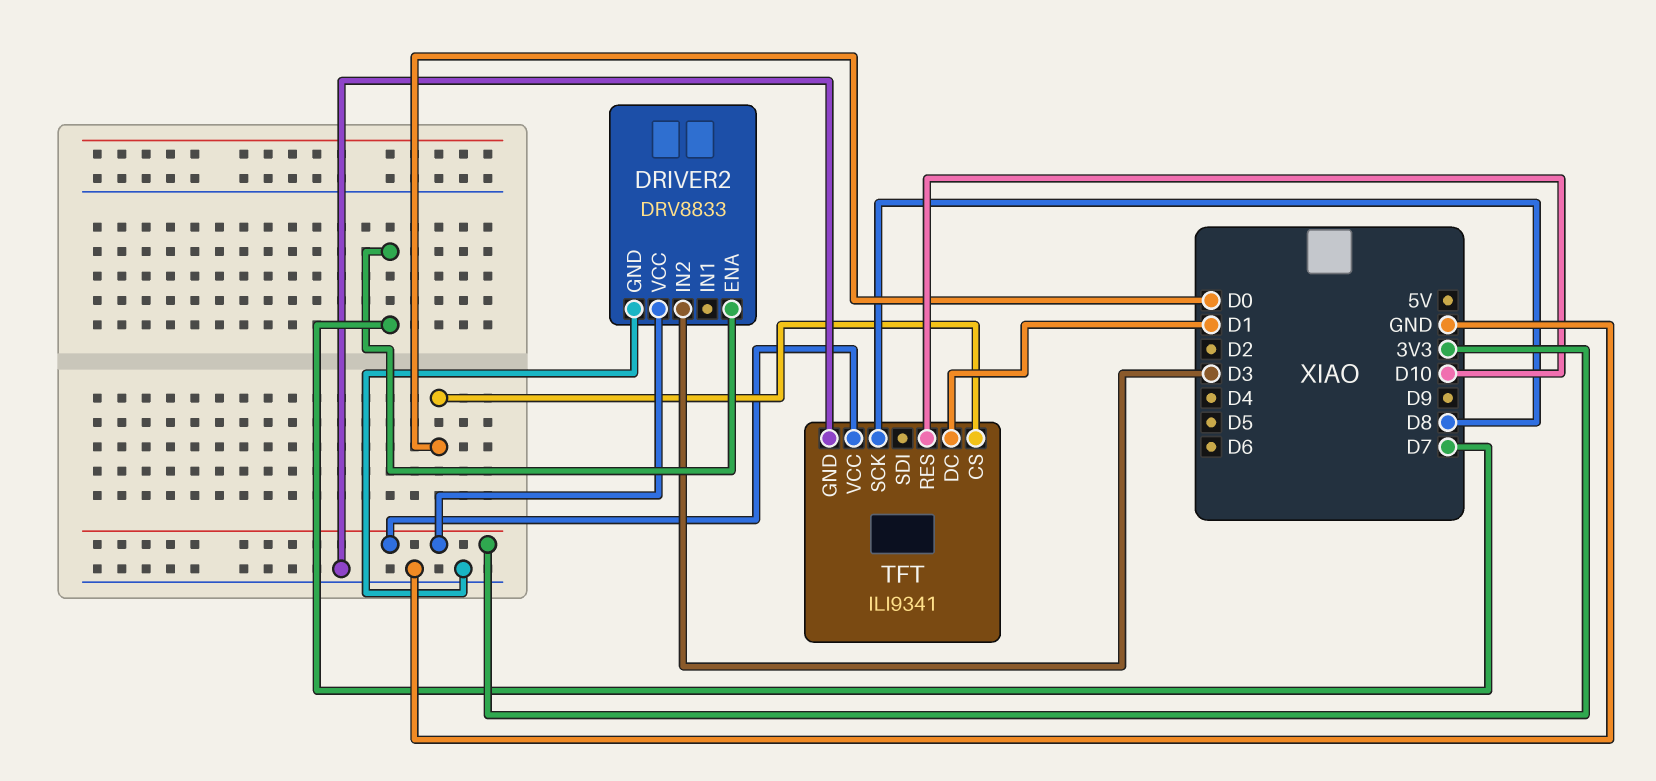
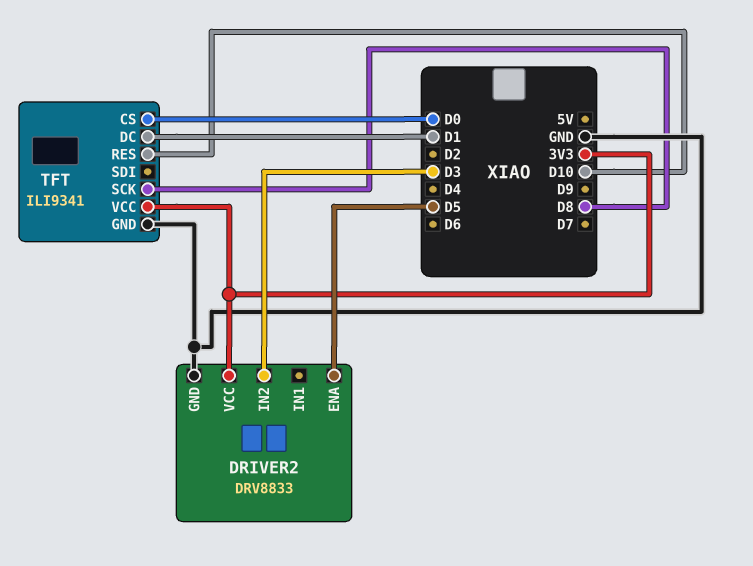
DRIVER2 pin ENA: D7 -> D5

